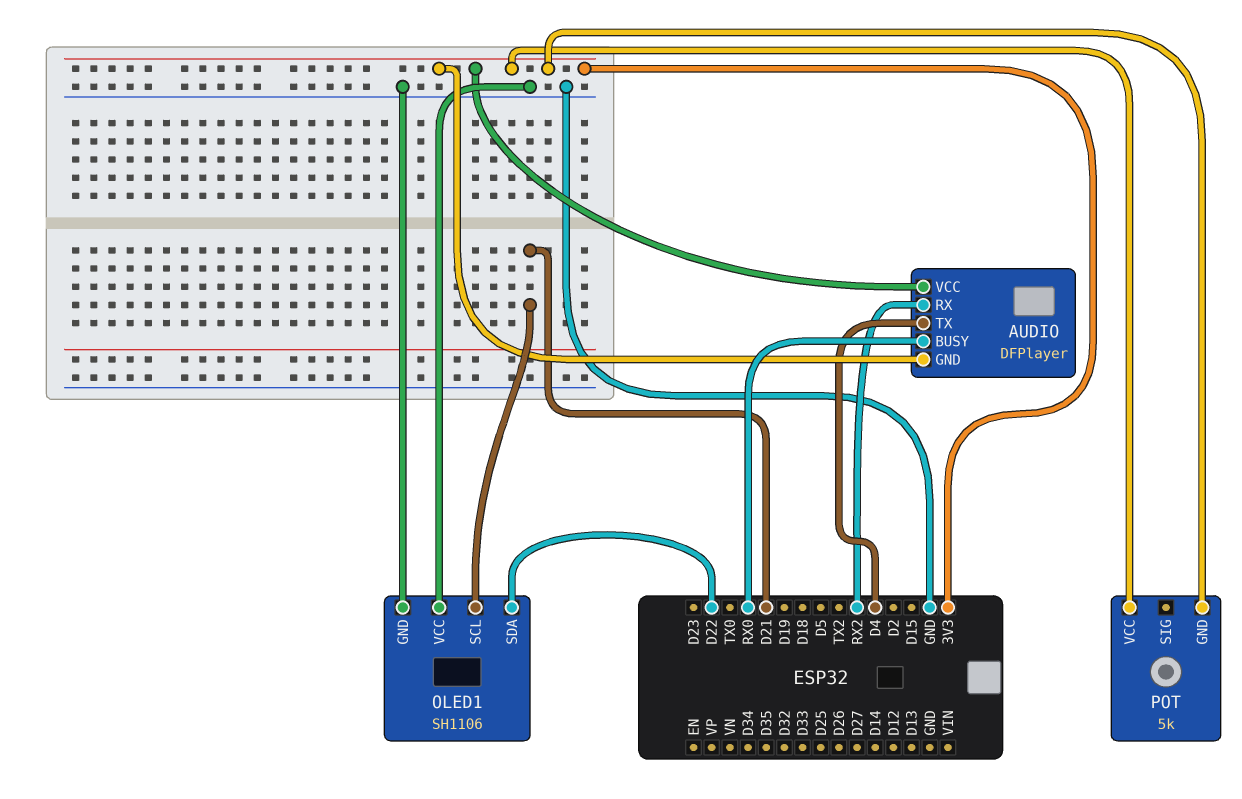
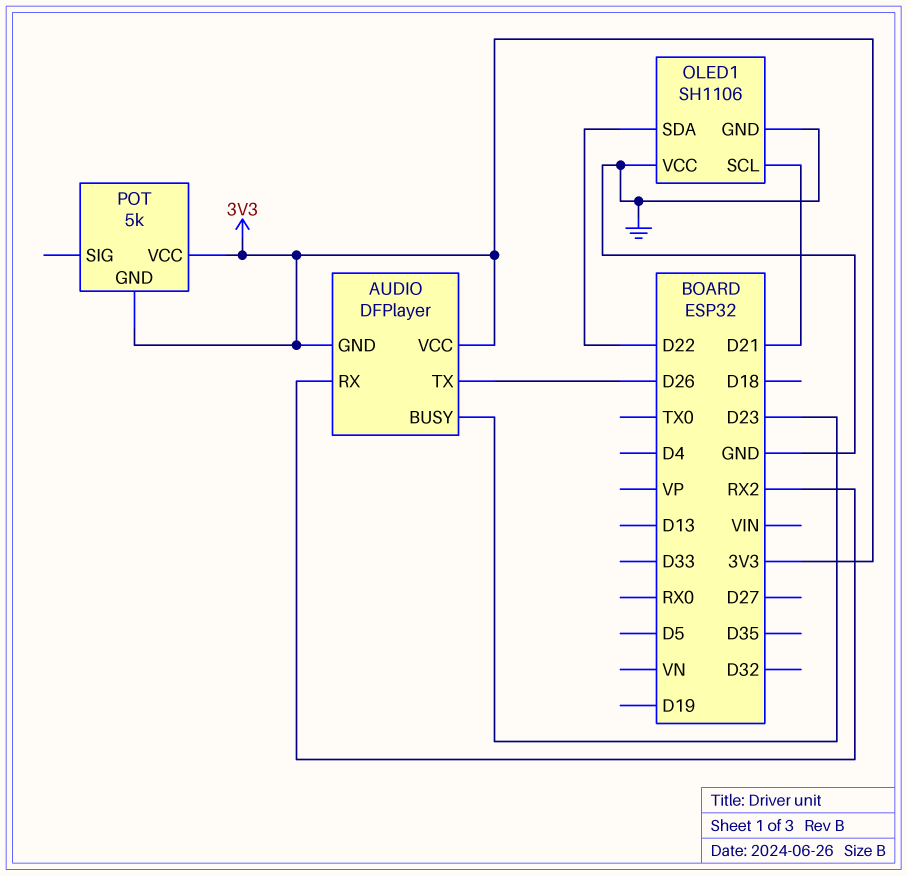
AUDIO pin BUSY: RX0 -> D23
AUDIO pin TX: D4 -> D26

